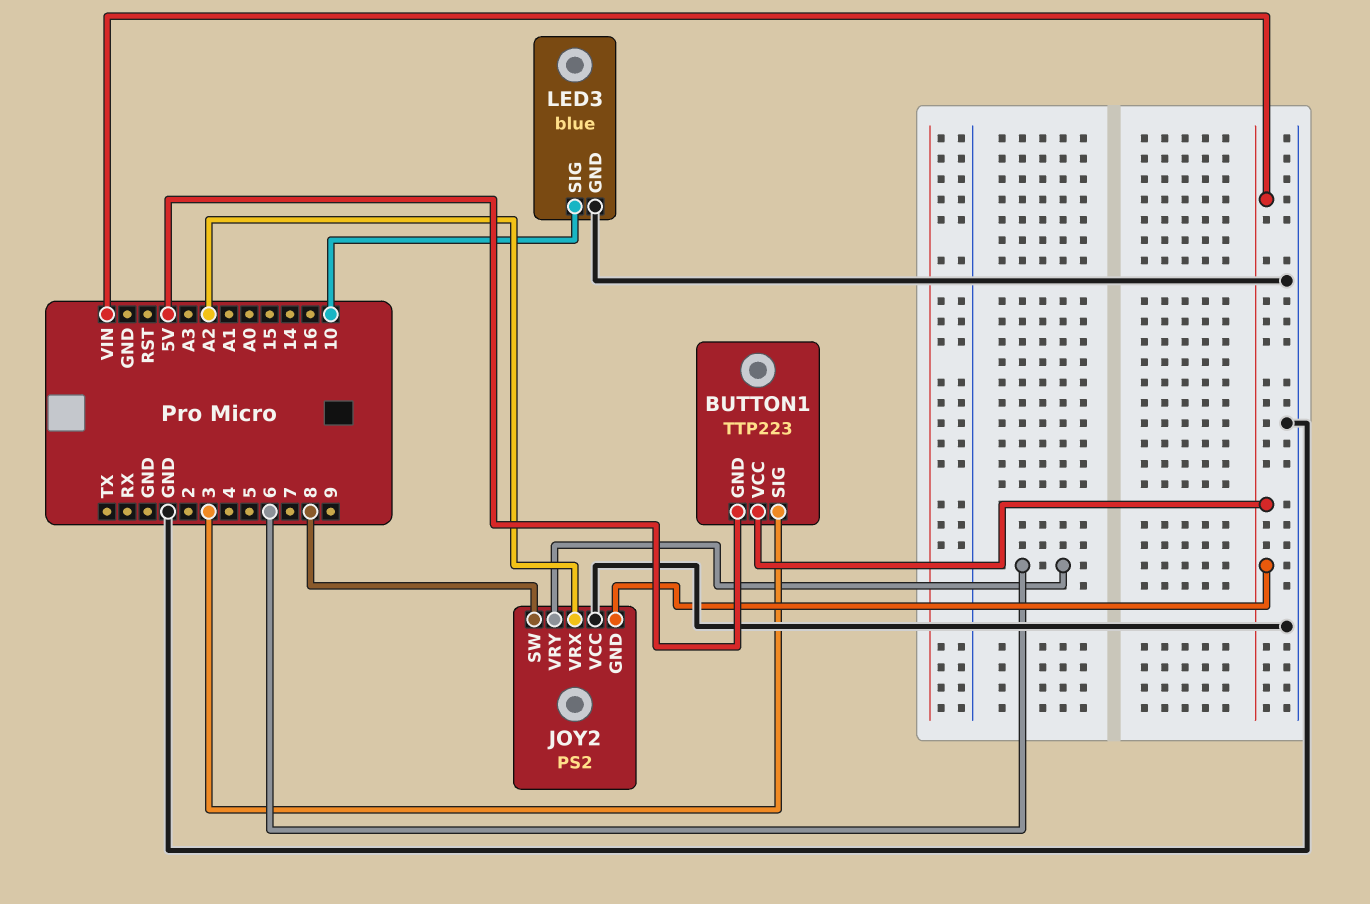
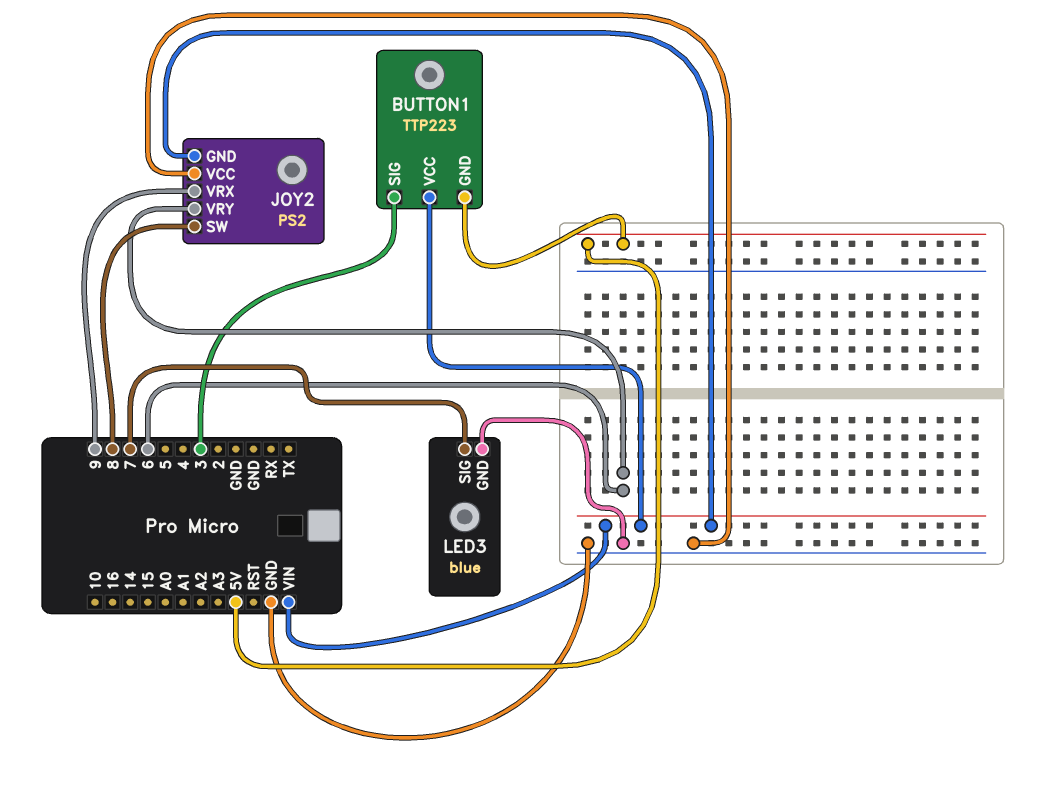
JOY2 pin VRX: A2 -> 9
LED3 pin SIG: 10 -> 7

